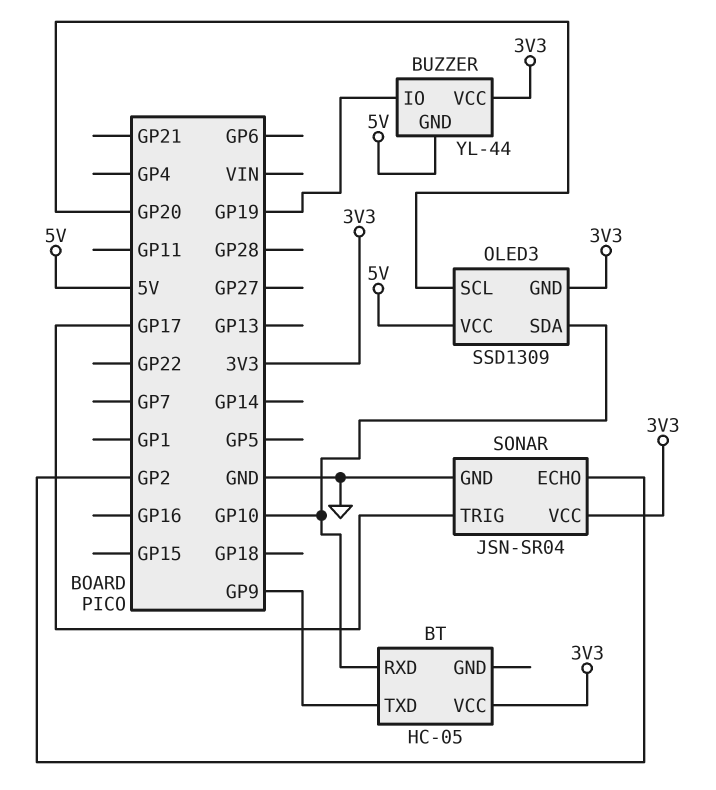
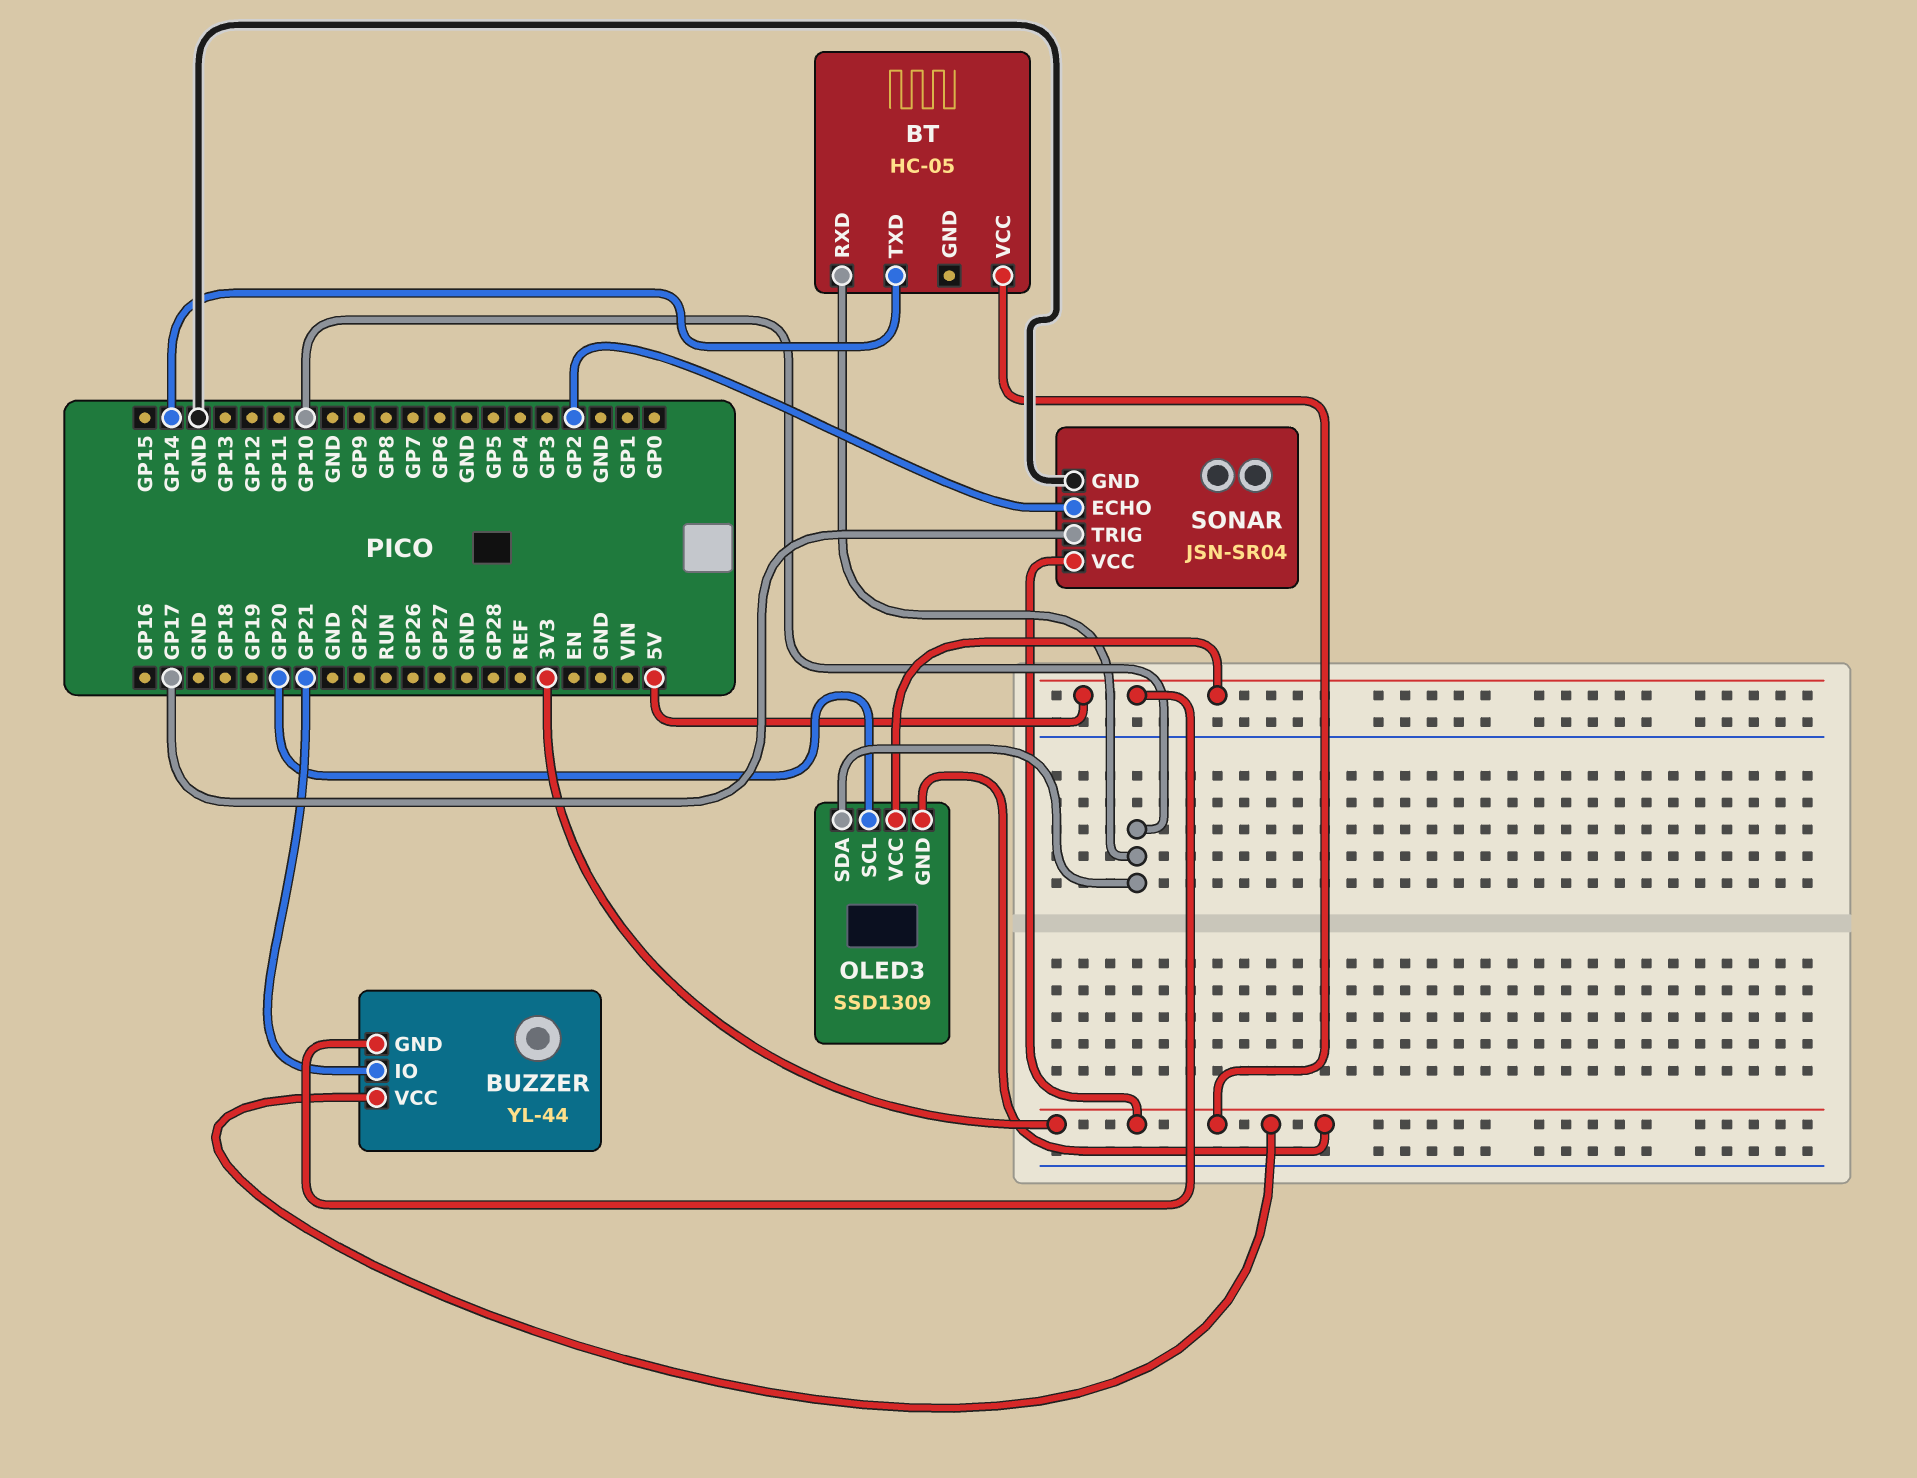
BT pin TXD: GP9 -> GP14
BUZZER pin IO: GP19 -> GP21

